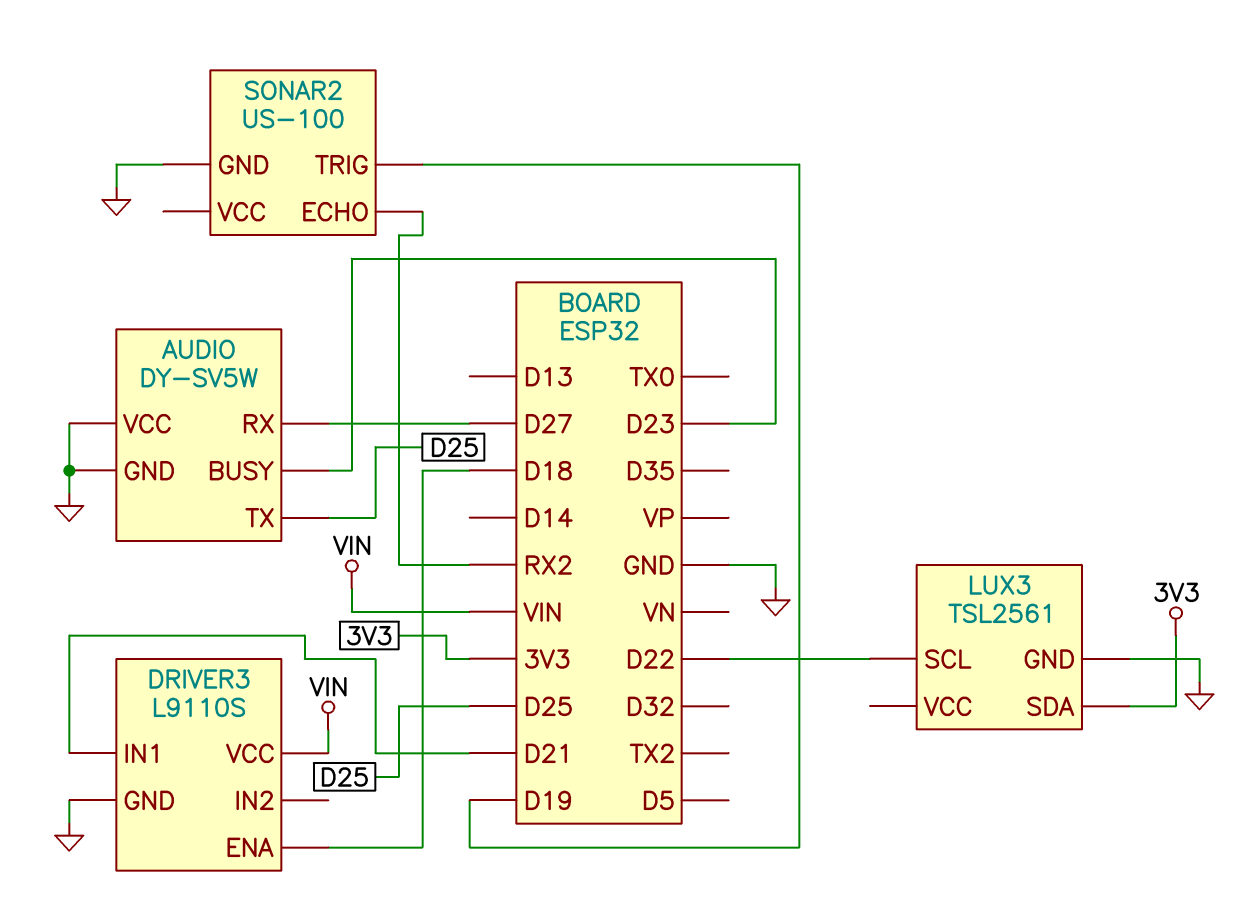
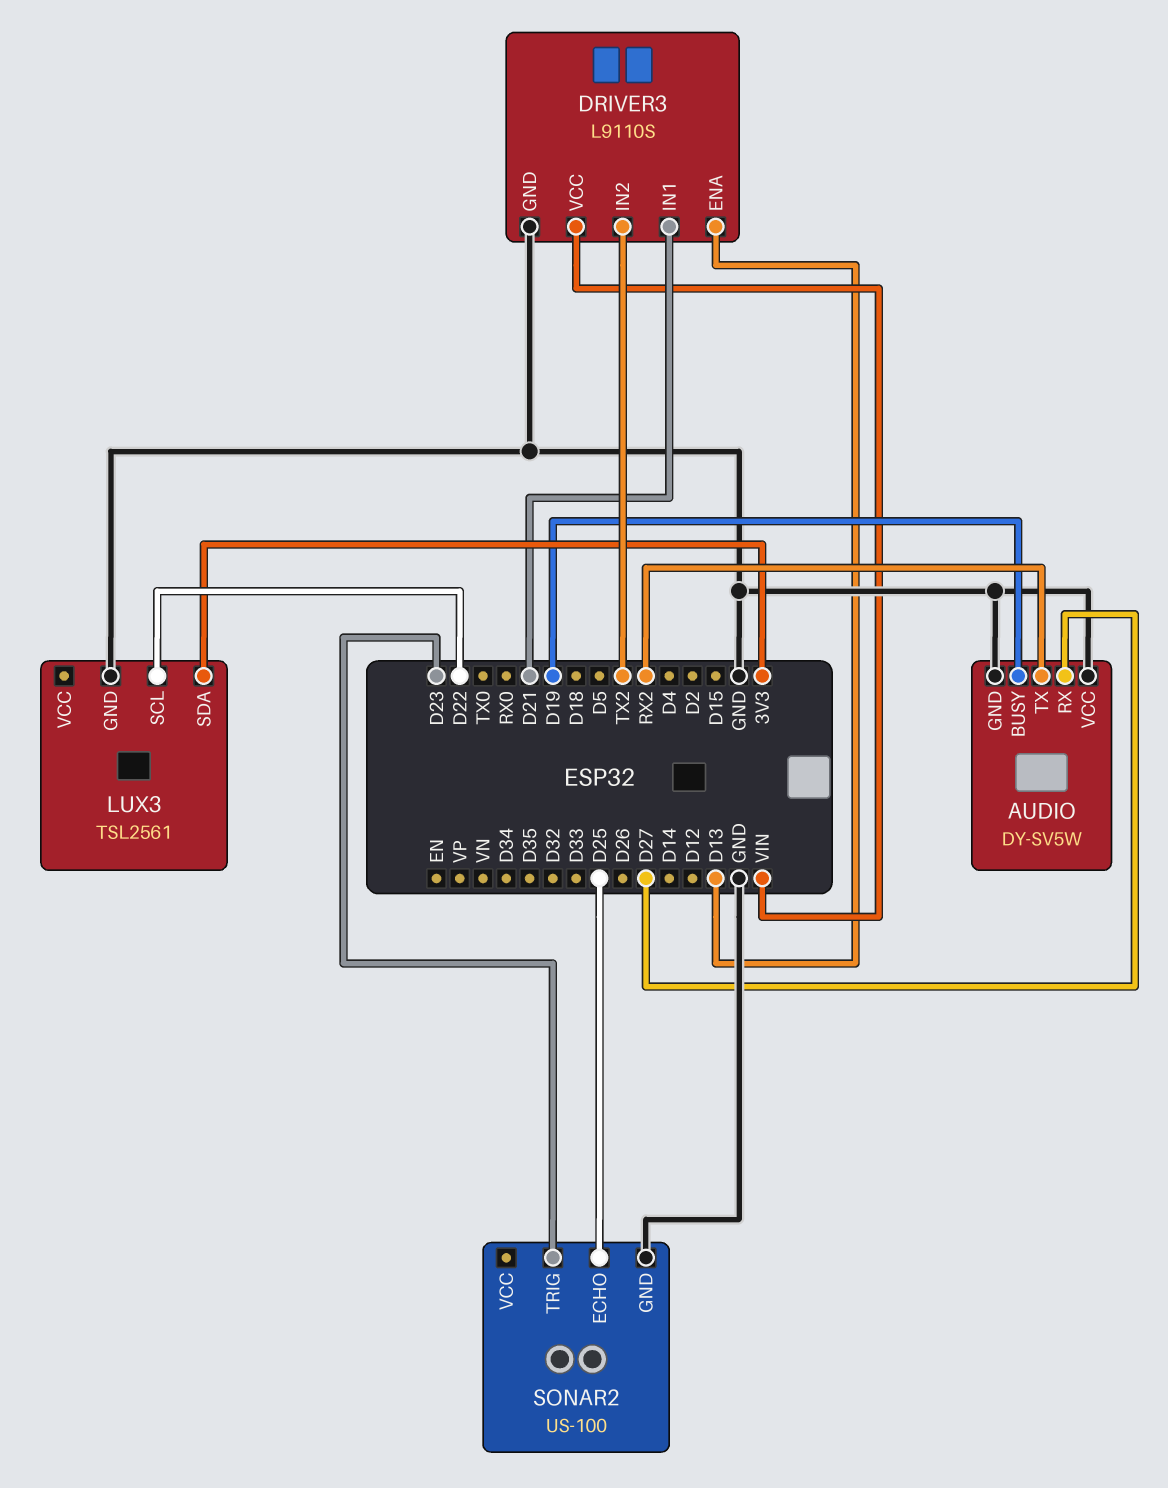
AUDIO pin BUSY: D23 -> D19
AUDIO pin TX: D25 -> RX2
DRIVER3 pin ENA: D18 -> D13
DRIVER3 pin IN2: none -> TX2
SONAR2 pin ECHO: RX2 -> D25
SONAR2 pin TRIG: D19 -> D23

